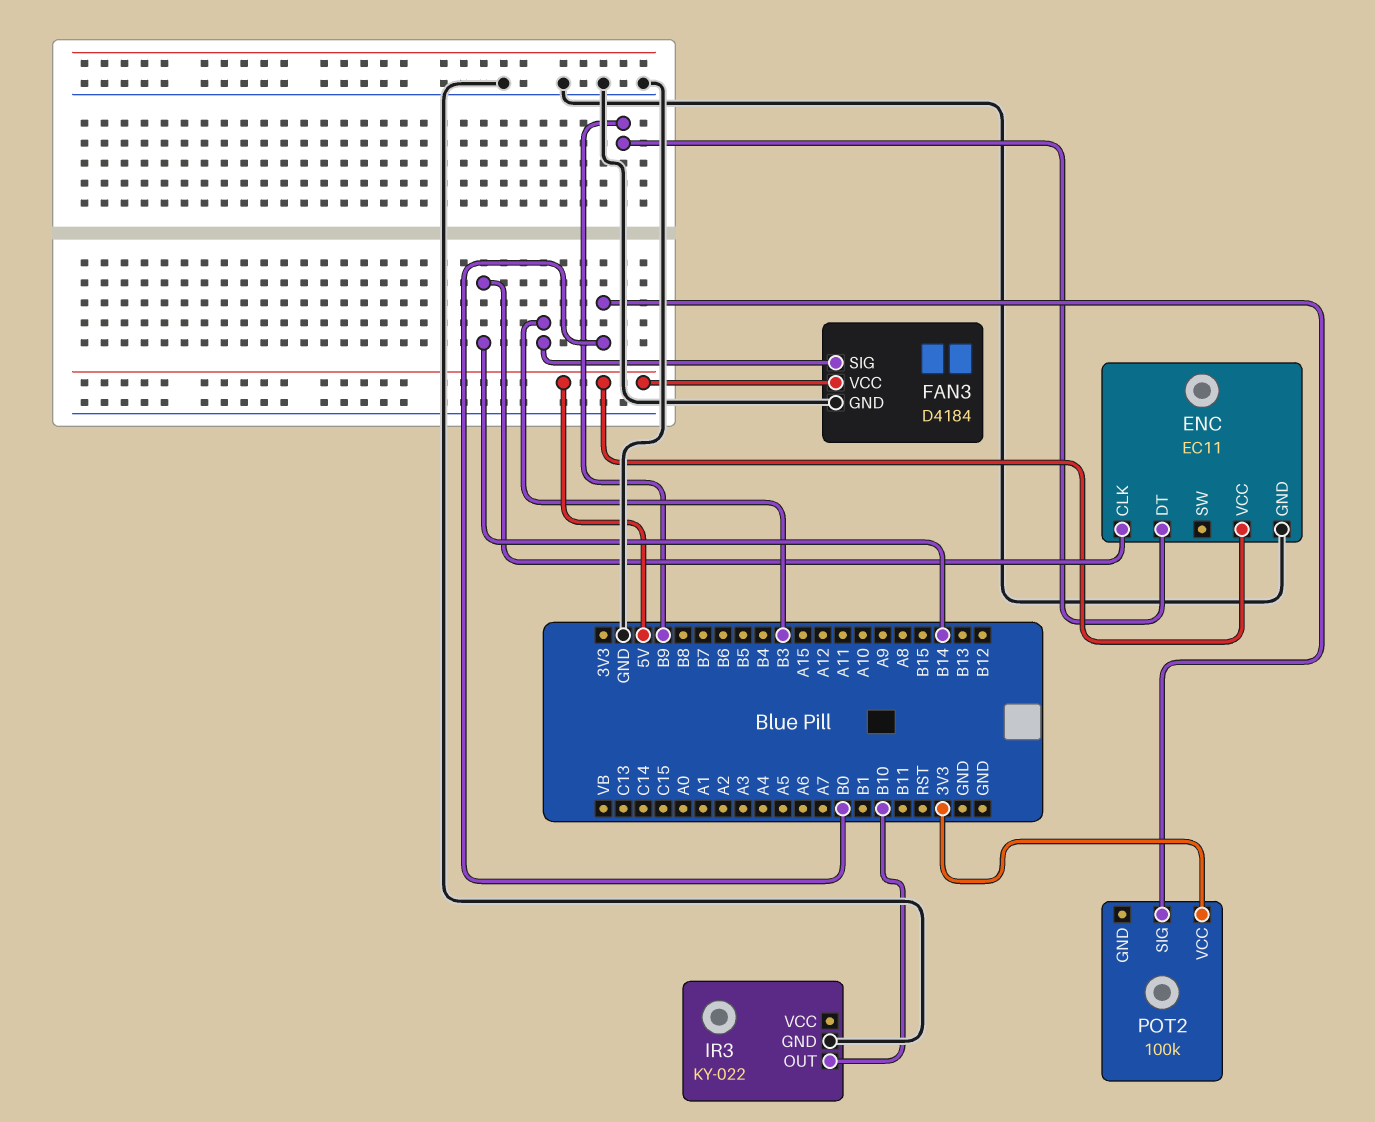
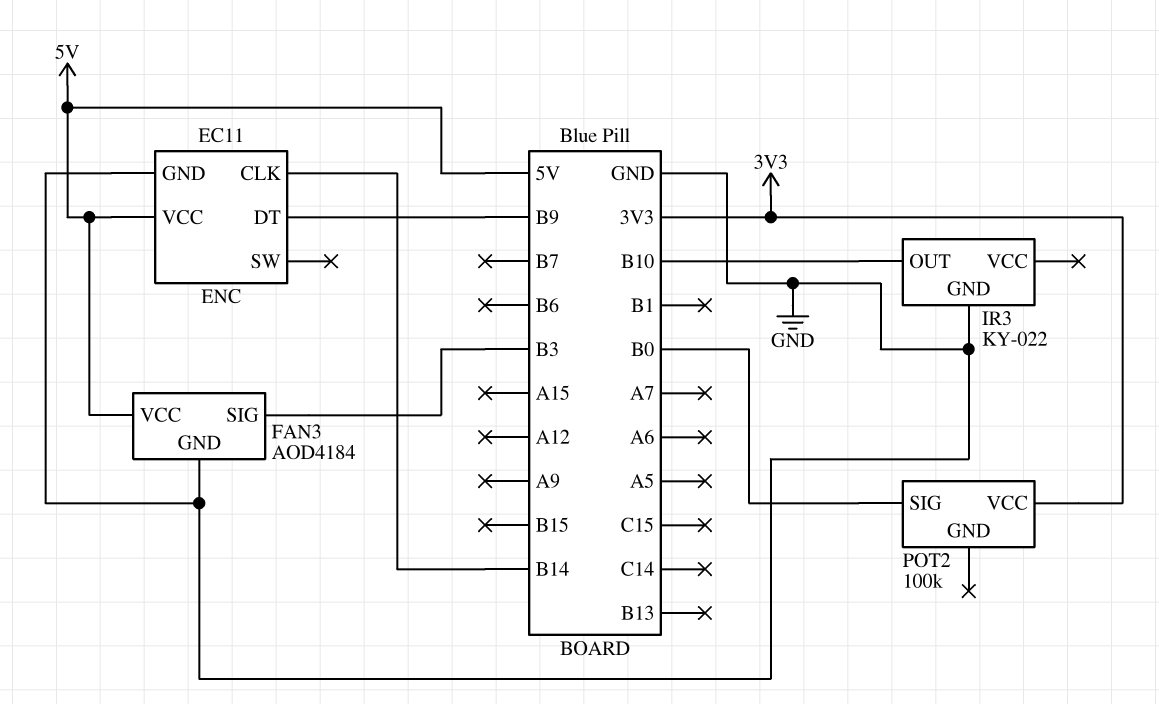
FAN3: D4184 -> AOD4184

